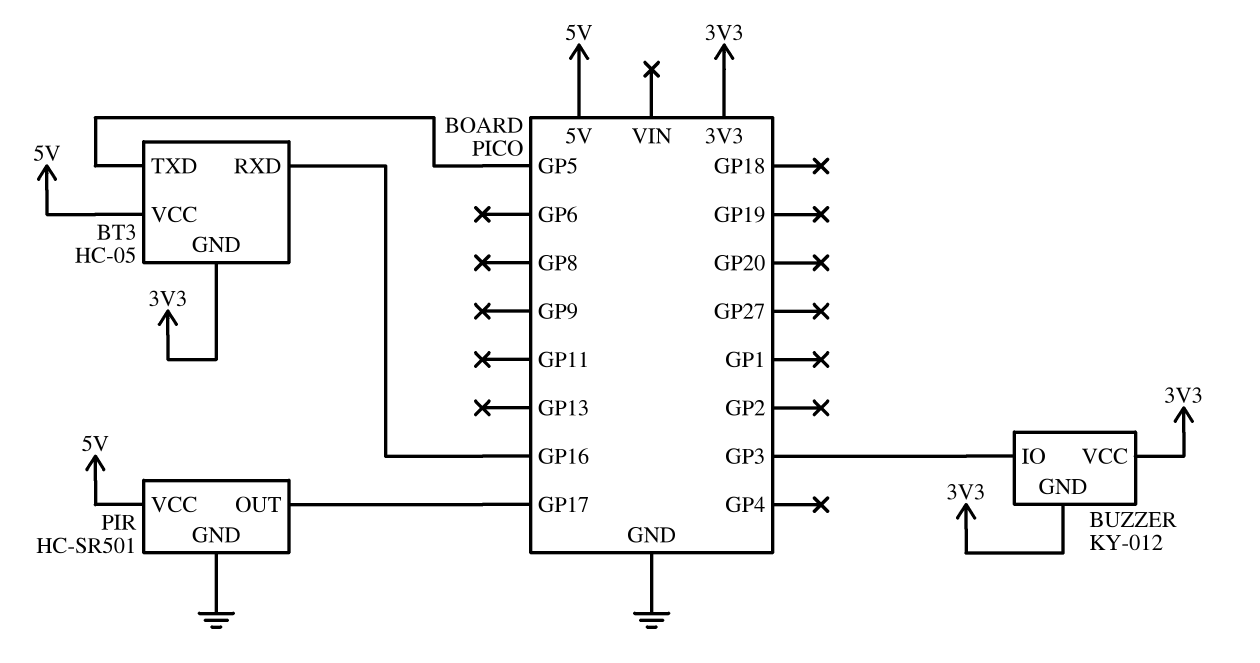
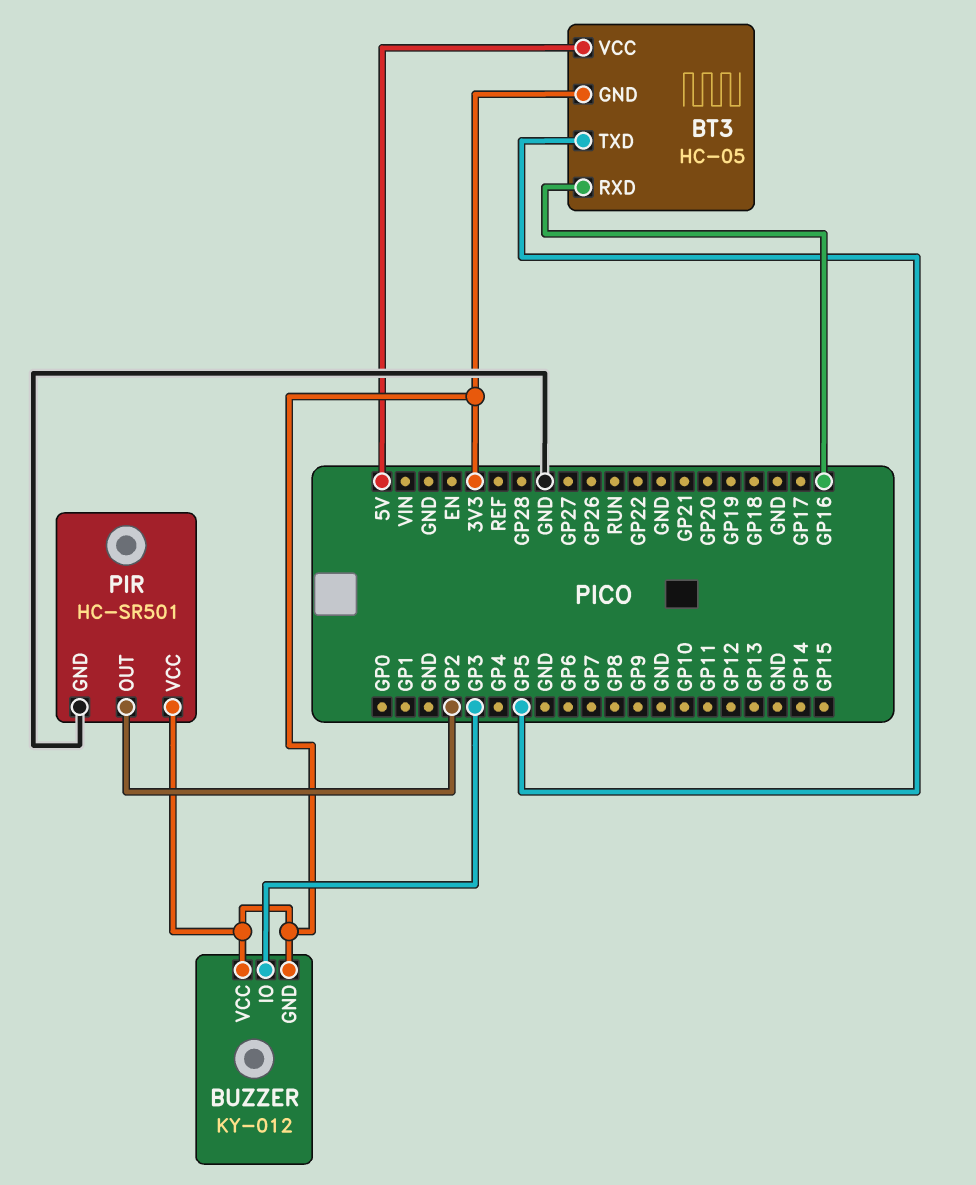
PIR pin OUT: GP17 -> GP2
PIR pin VCC: 5V -> 3V3

